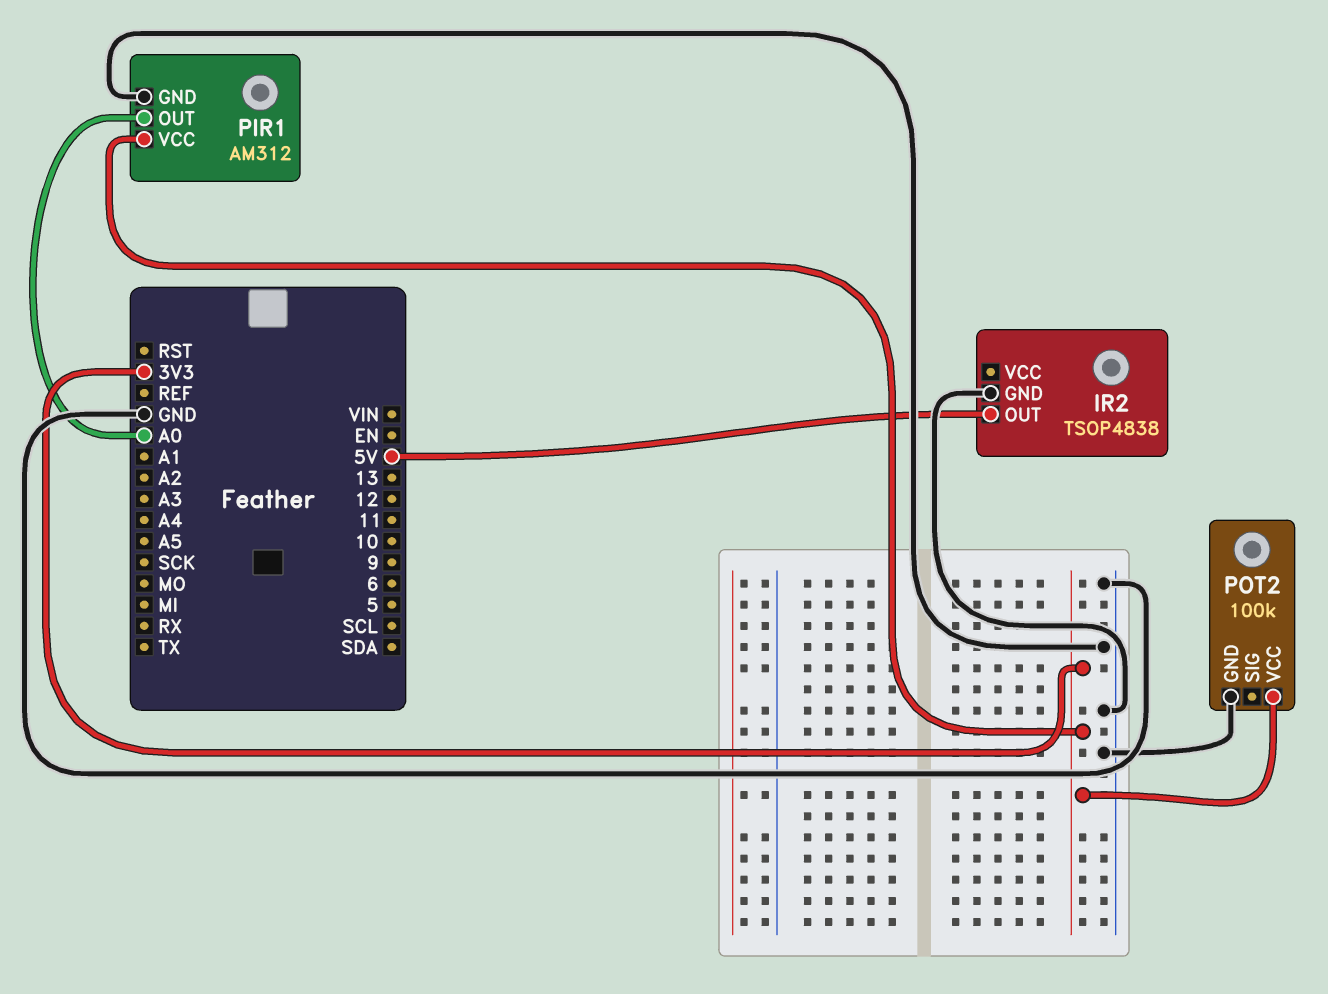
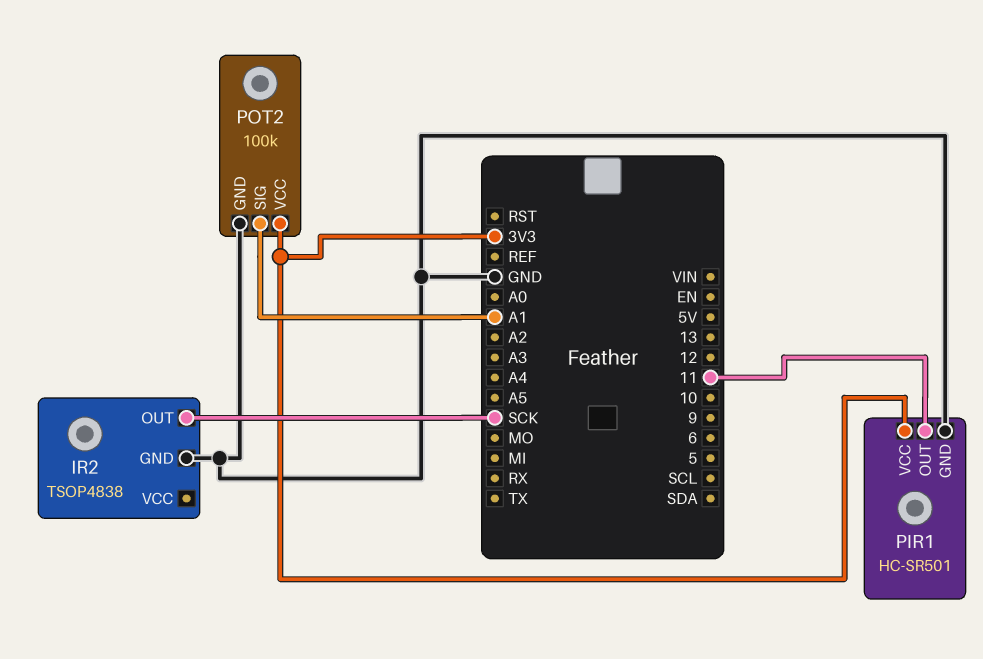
IR2 pin OUT: 5V -> SCK
PIR1: AM312 -> HC-SR501
PIR1 pin OUT: A0 -> 11
POT2 pin SIG: none -> A1

